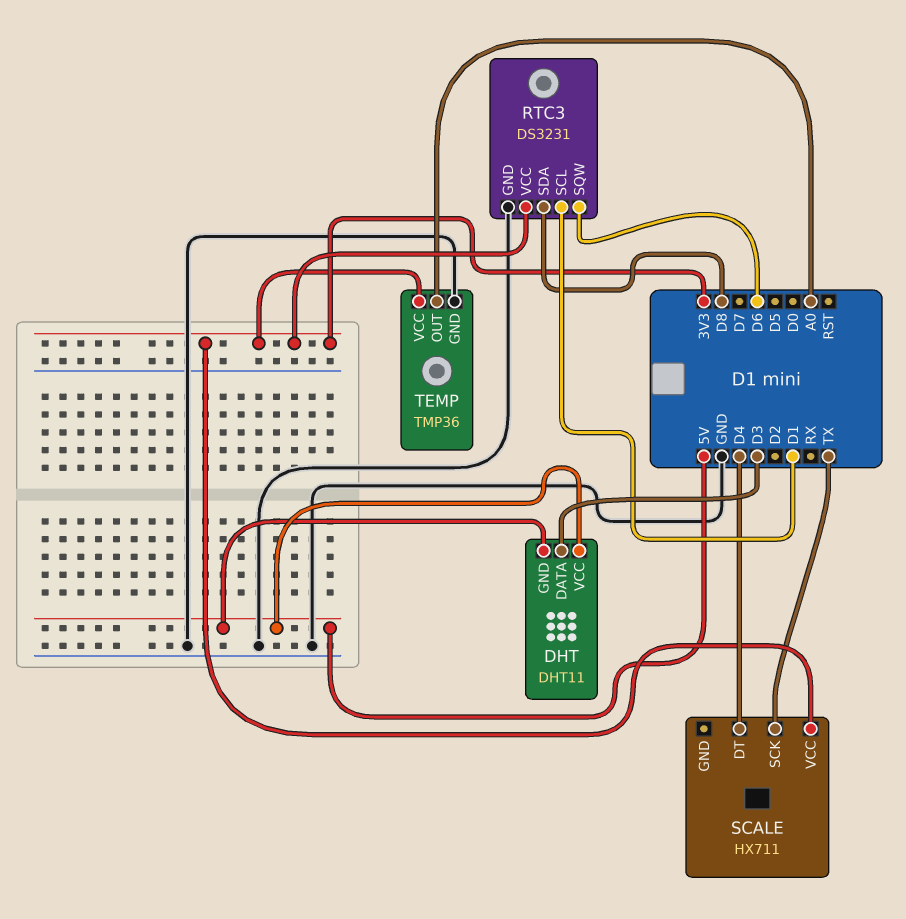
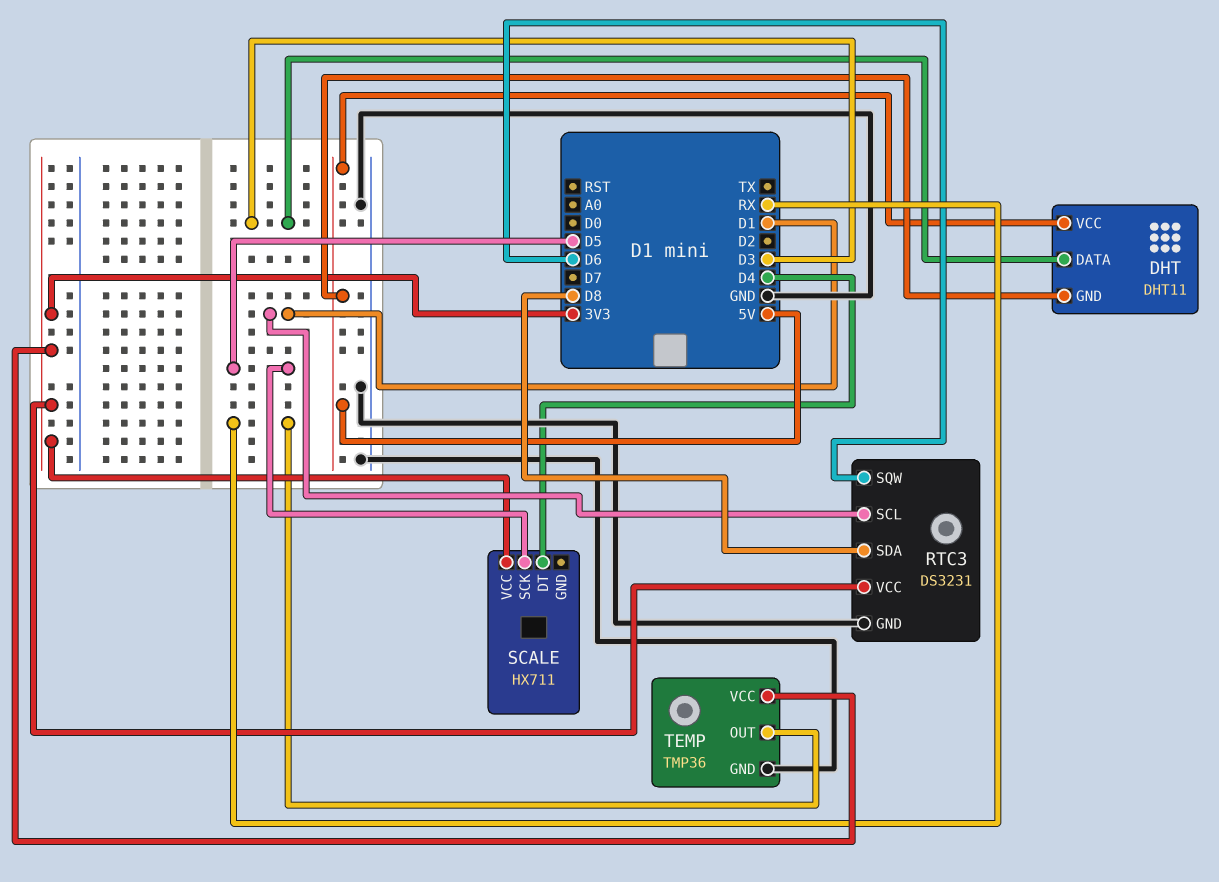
SCALE pin SCK: TX -> D5
TEMP pin OUT: A0 -> RX

